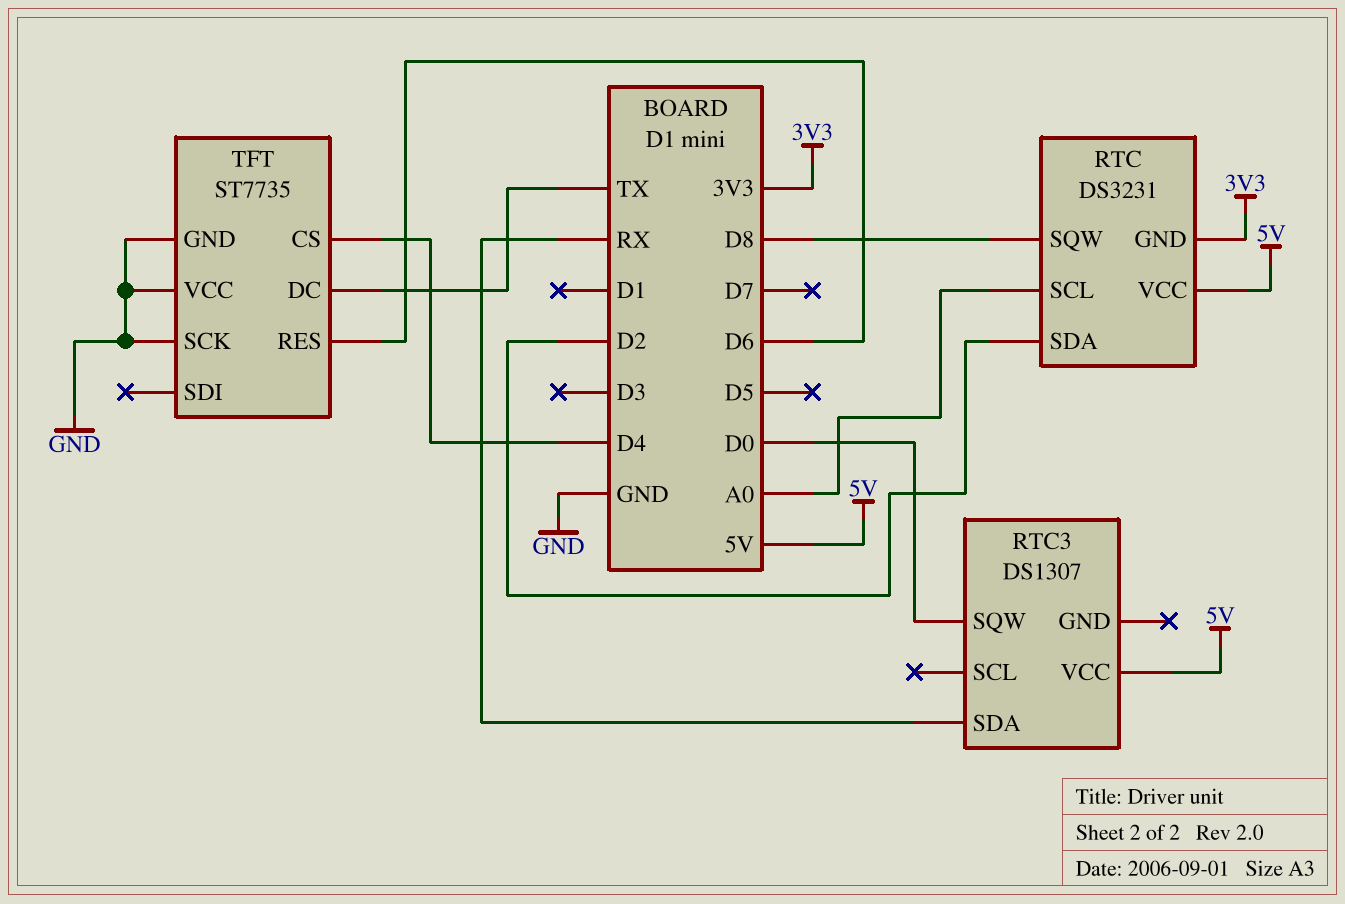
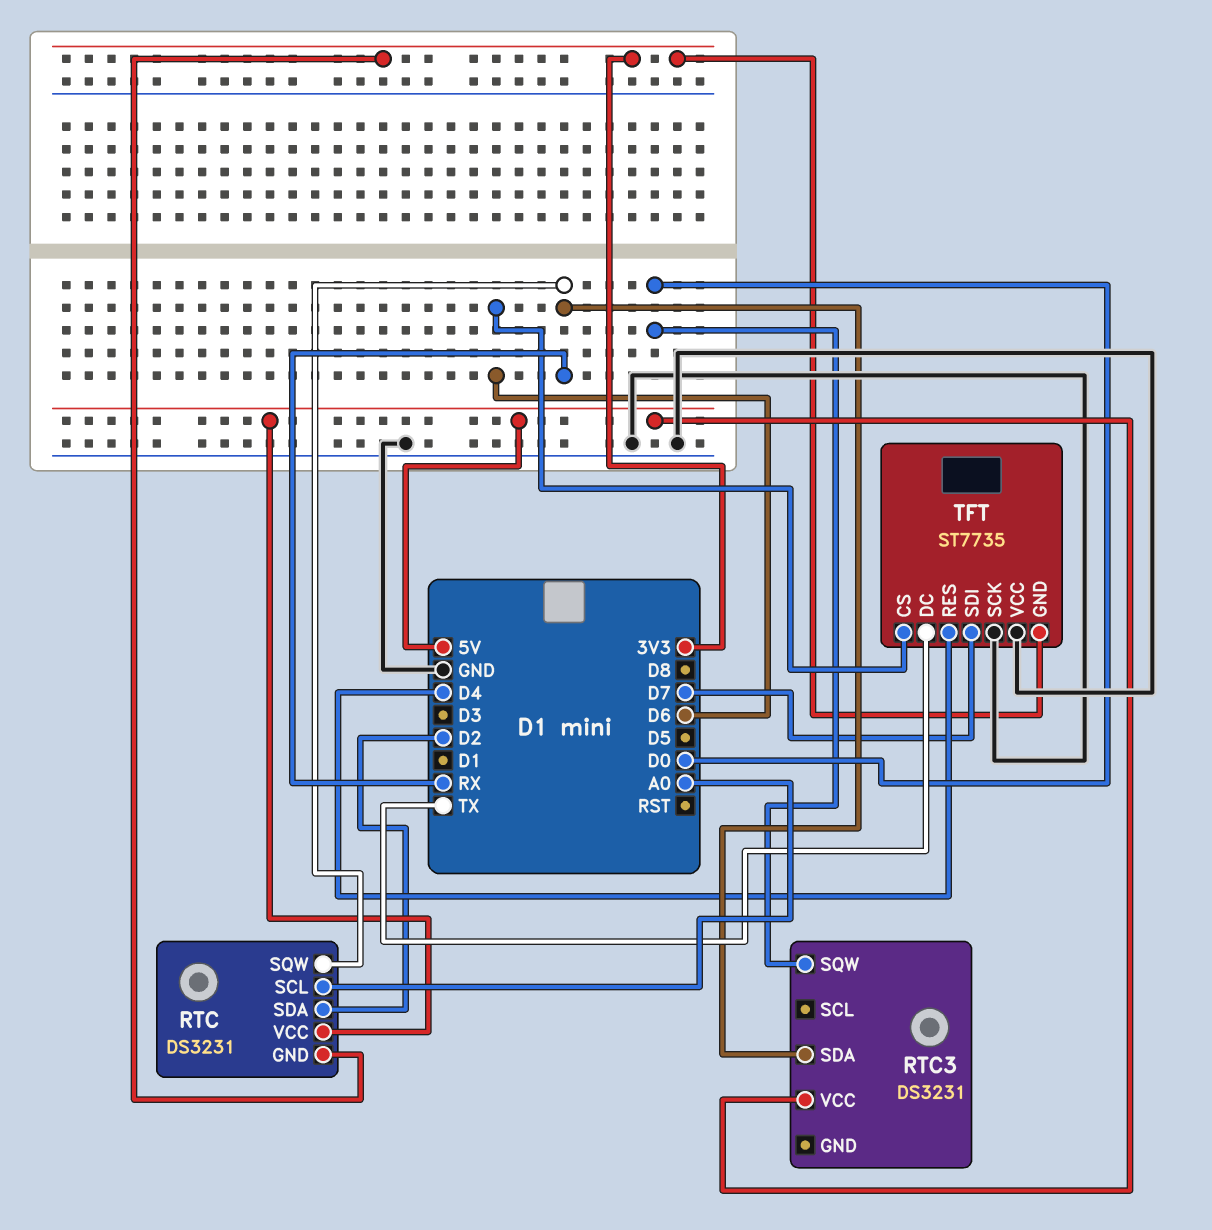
RTC pin SQW: D8 -> RX
RTC3: DS1307 -> DS3231
TFT pin CS: D4 -> D6
TFT pin GND: GND -> 3V3
TFT pin RES: D6 -> D4
TFT pin SDI: none -> D7

